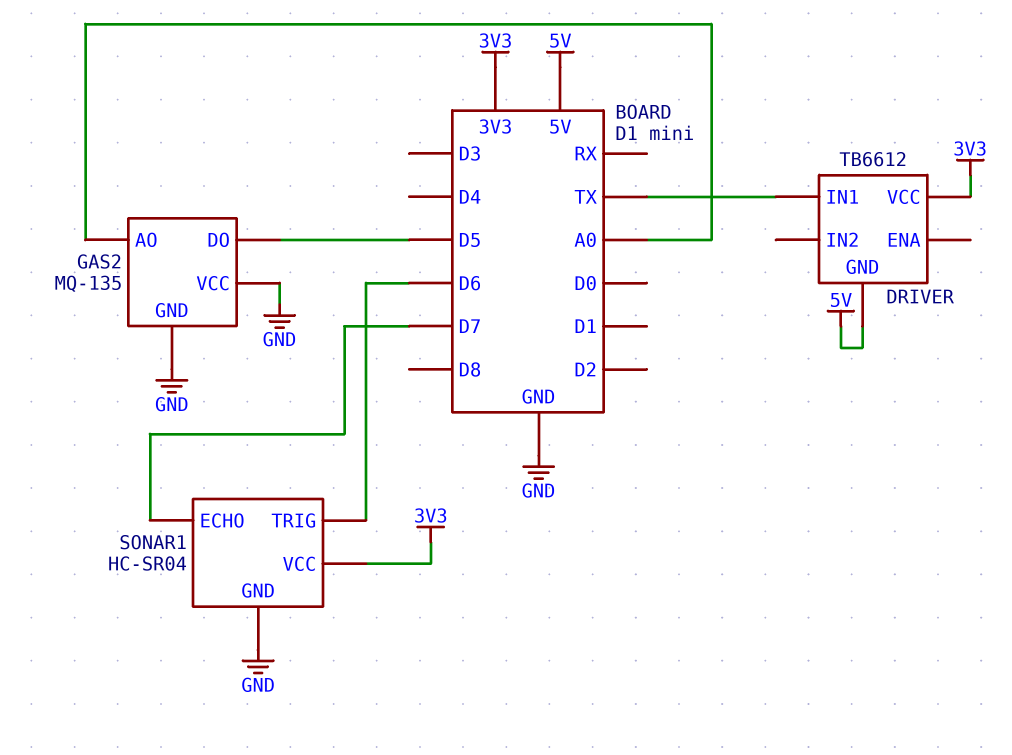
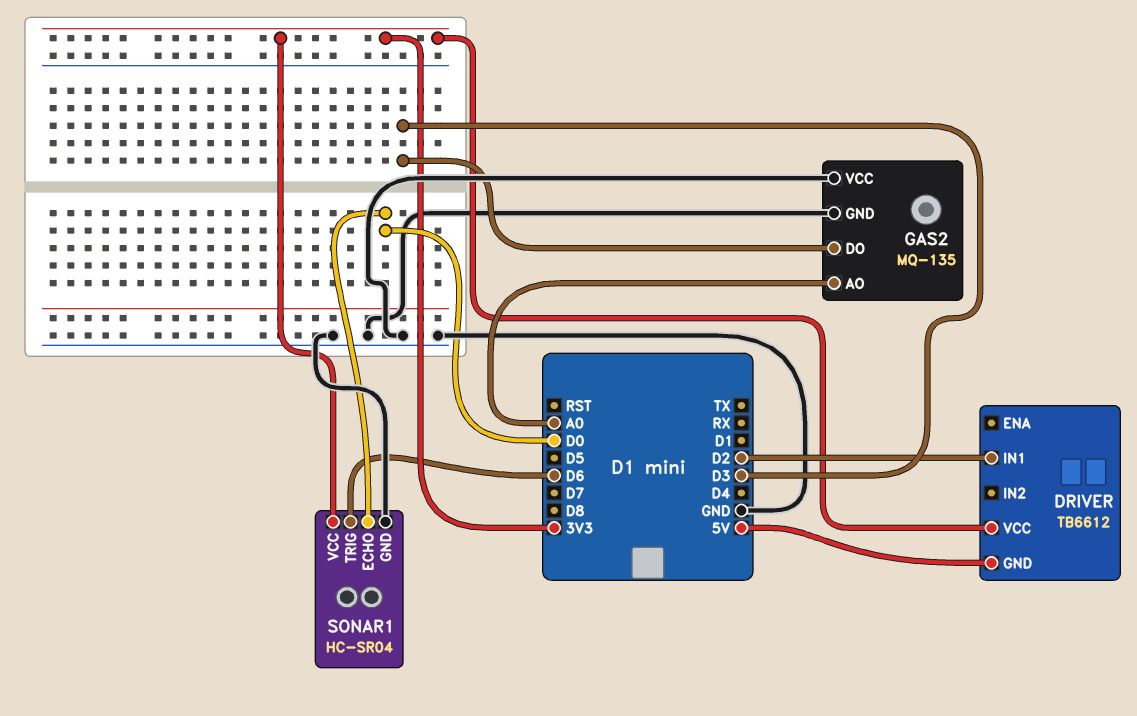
DRIVER pin IN1: TX -> D2
GAS2 pin DO: D5 -> D3
SONAR1 pin ECHO: D7 -> D0

